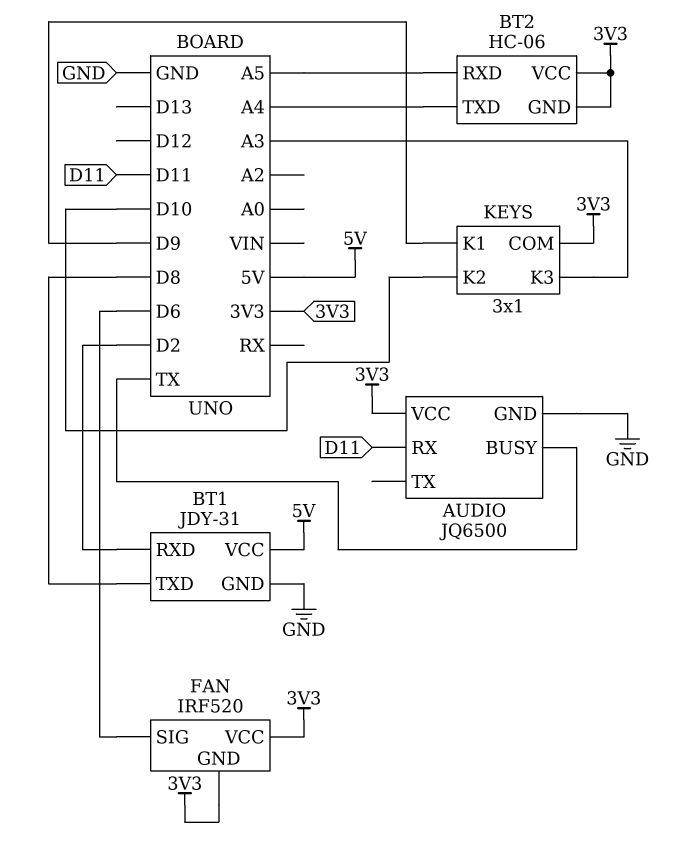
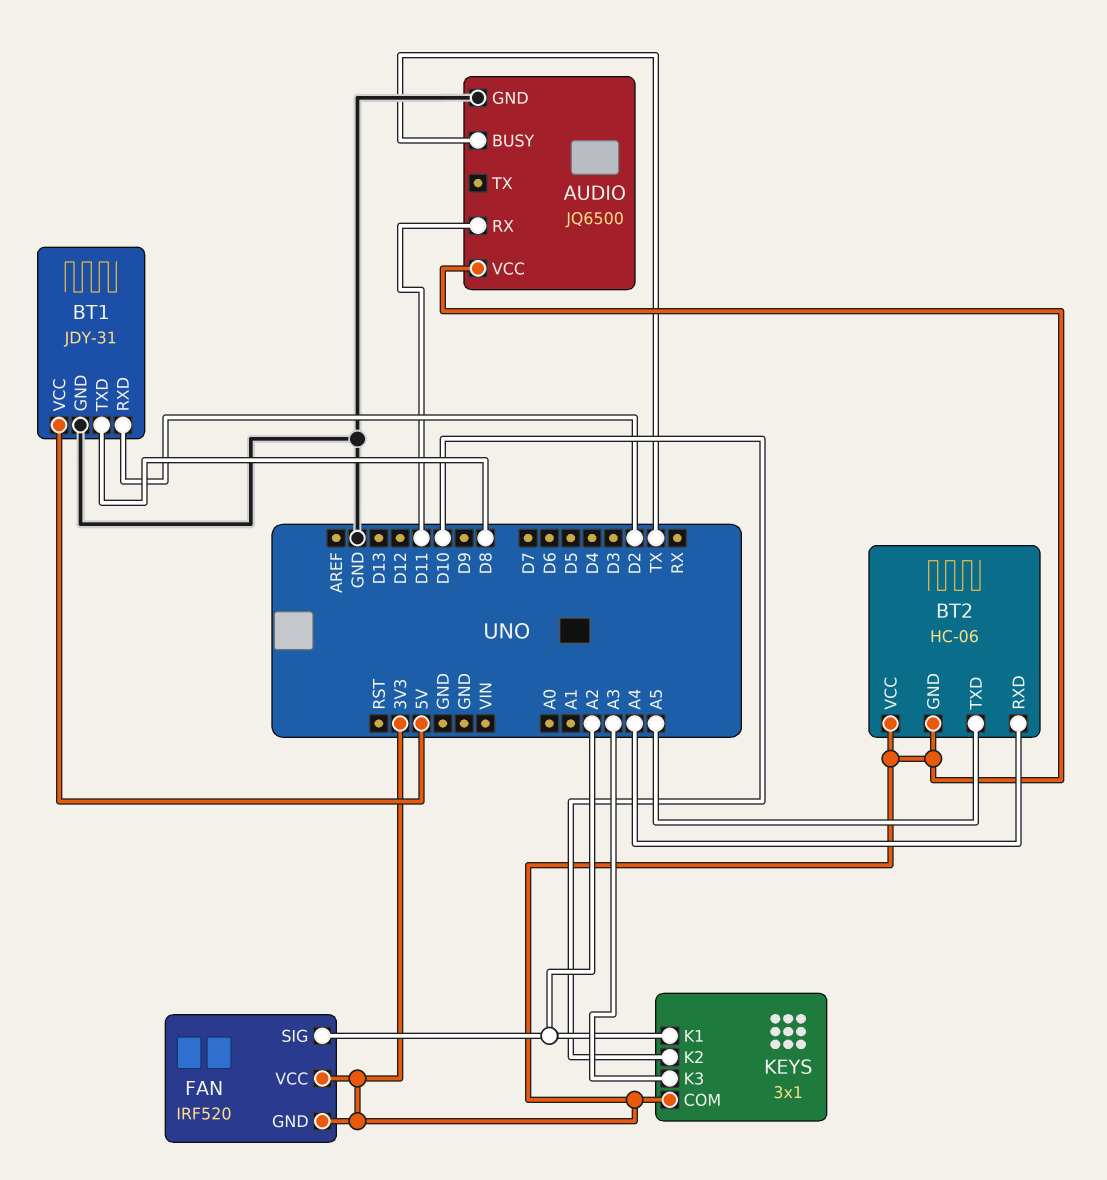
BT2 pin RXD: A5 -> A4
BT2 pin TXD: A4 -> A5
FAN pin SIG: D6 -> A2
KEYS pin K1: D9 -> A2

